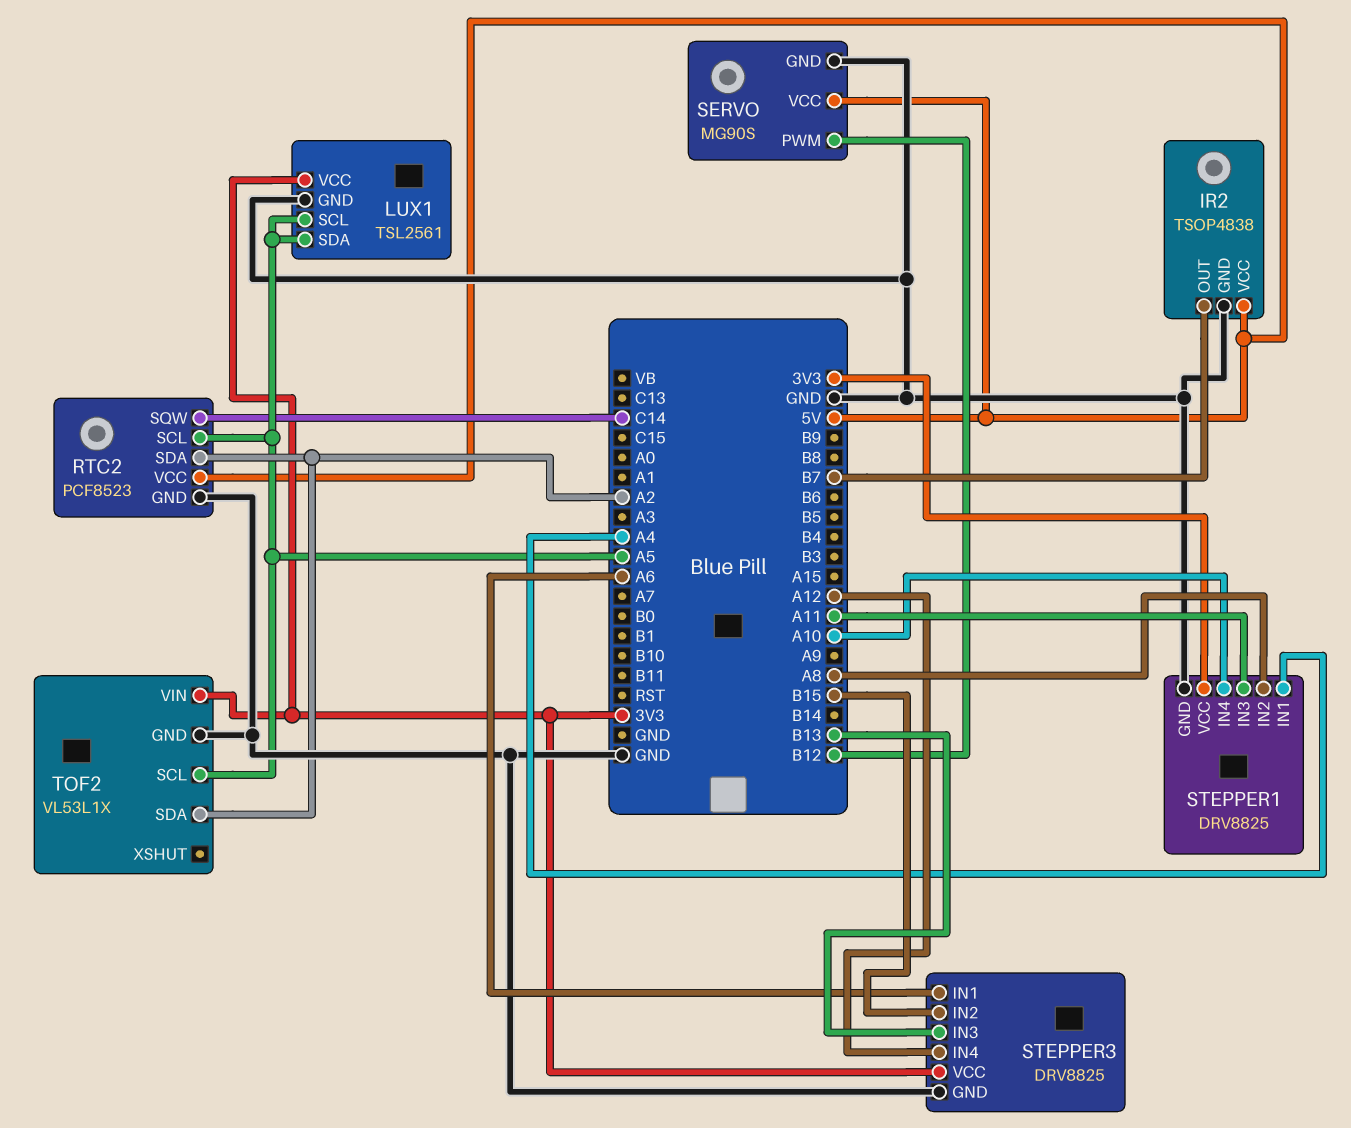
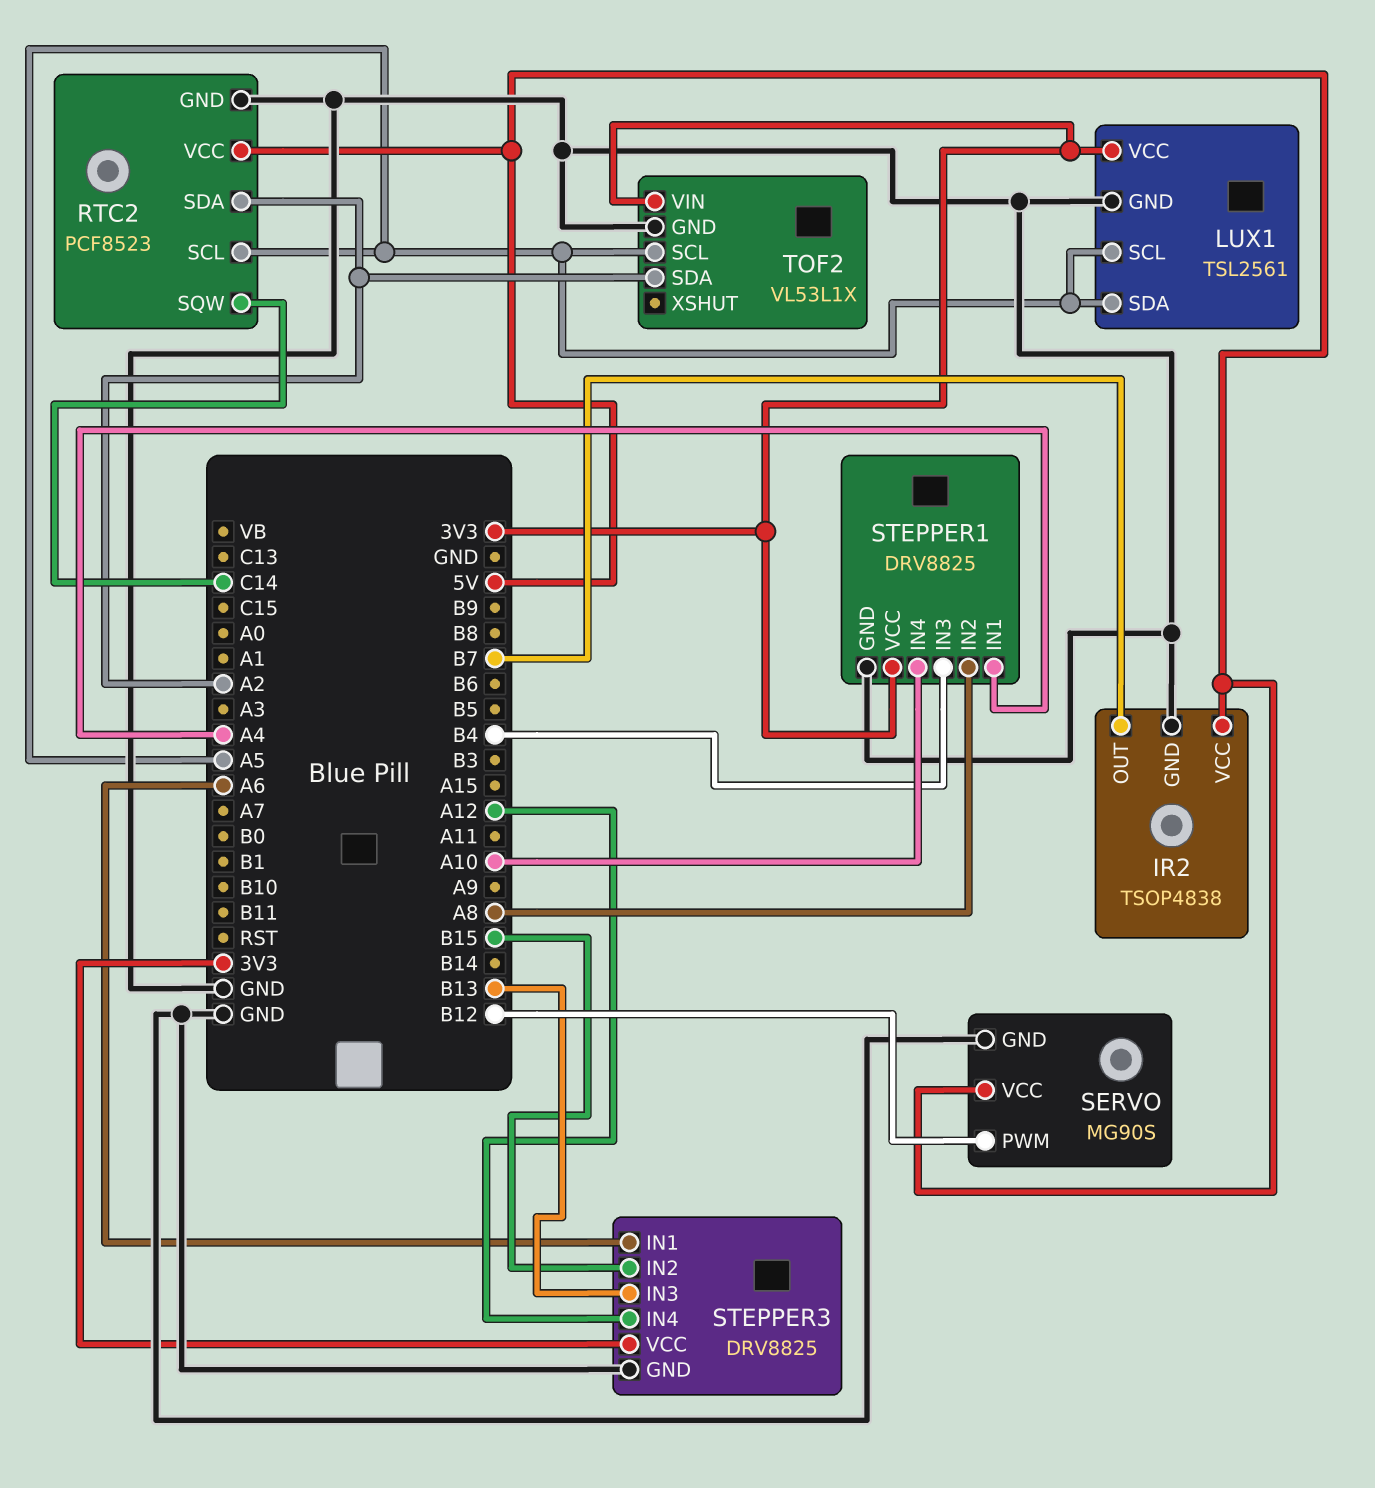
STEPPER1 pin IN3: A11 -> B4

